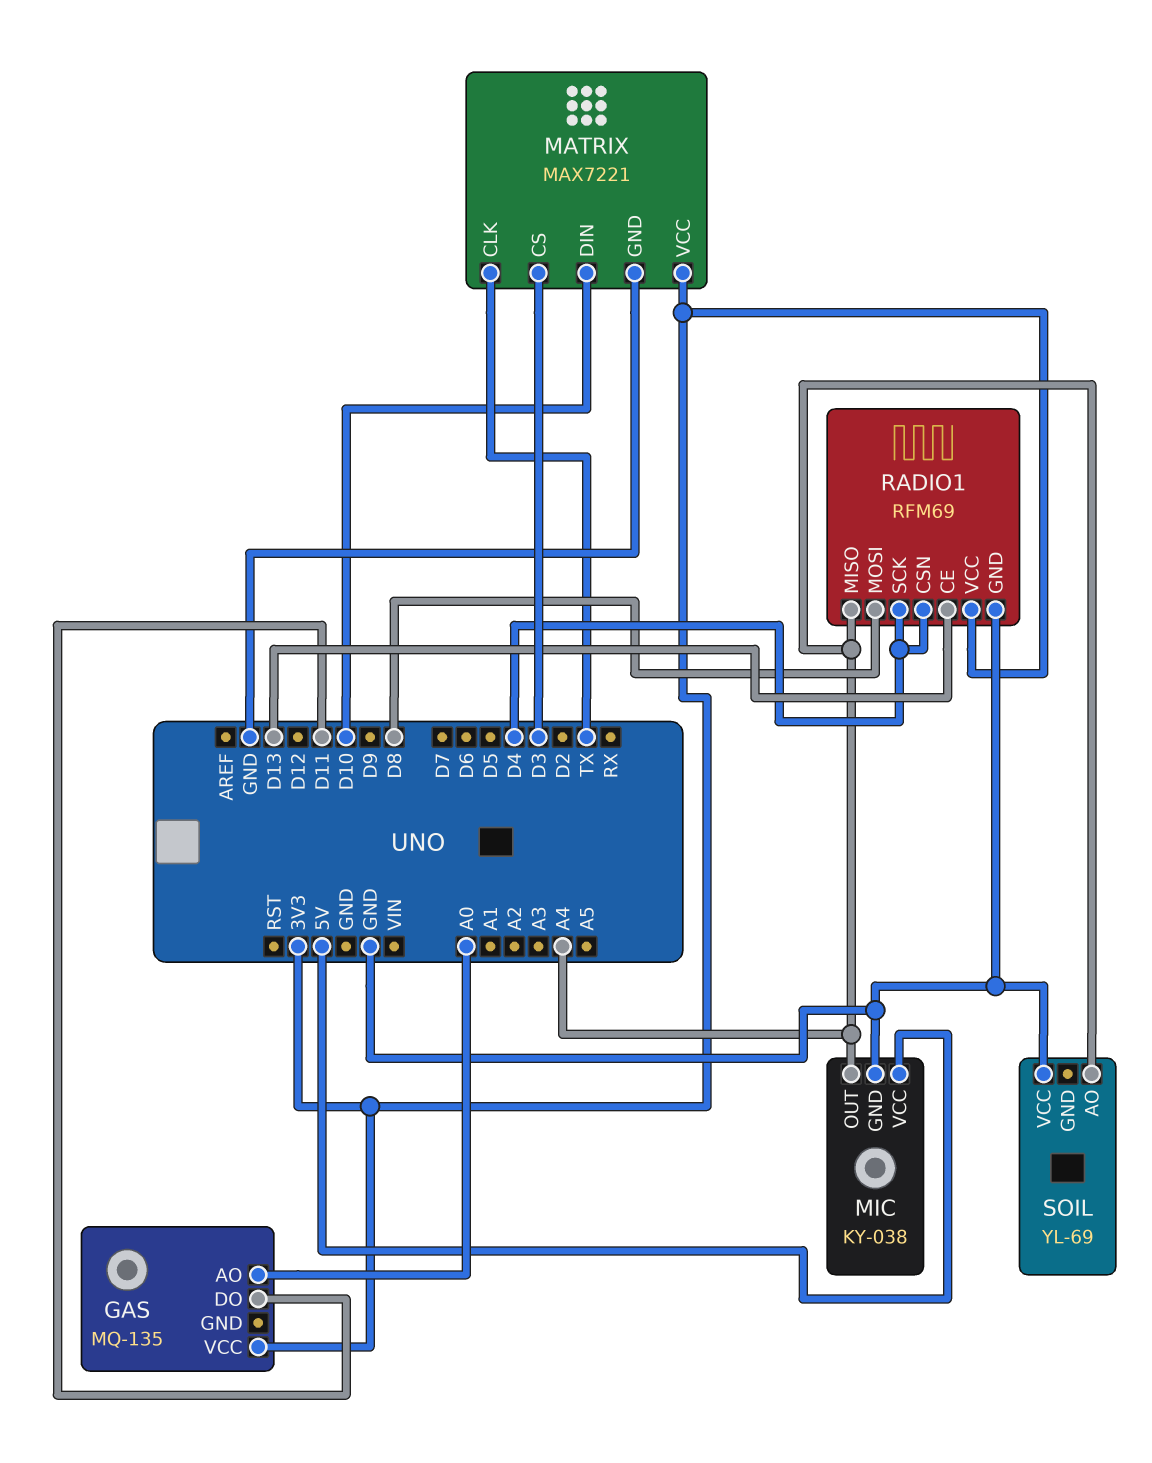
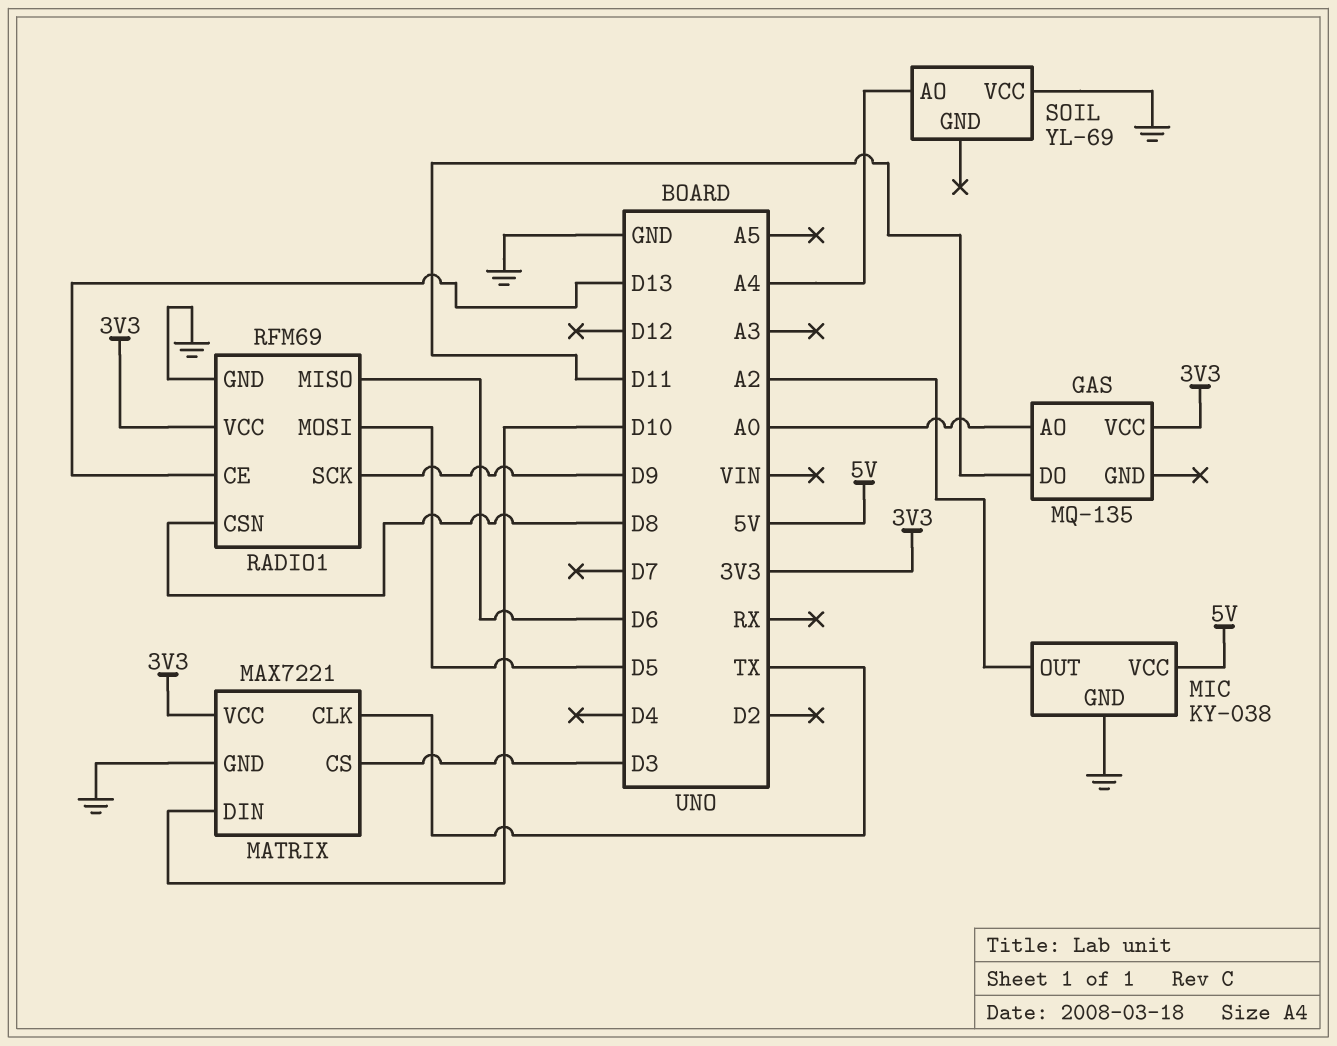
MIC pin OUT: A4 -> A2
RADIO1 pin CSN: D4 -> D8
RADIO1 pin MISO: A4 -> D6
RADIO1 pin MOSI: D8 -> D5
RADIO1 pin SCK: D4 -> D9

